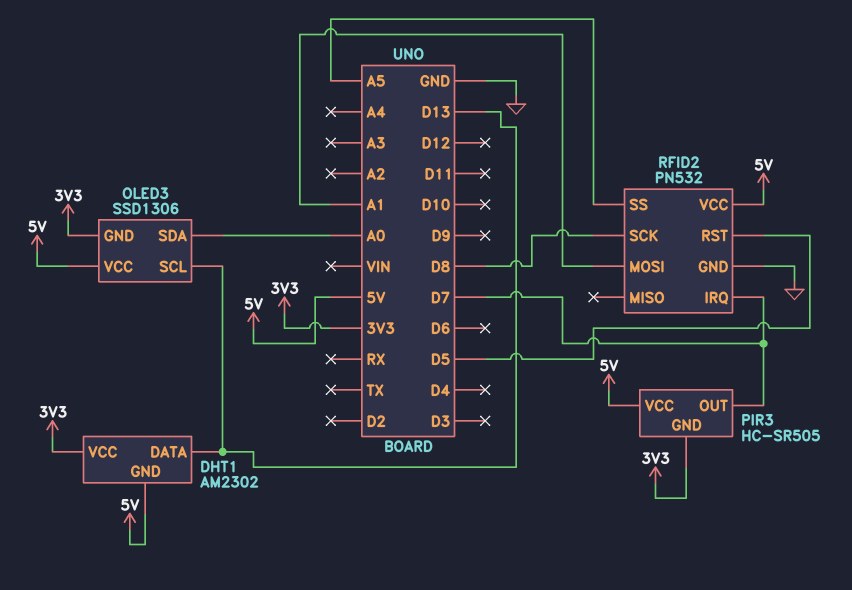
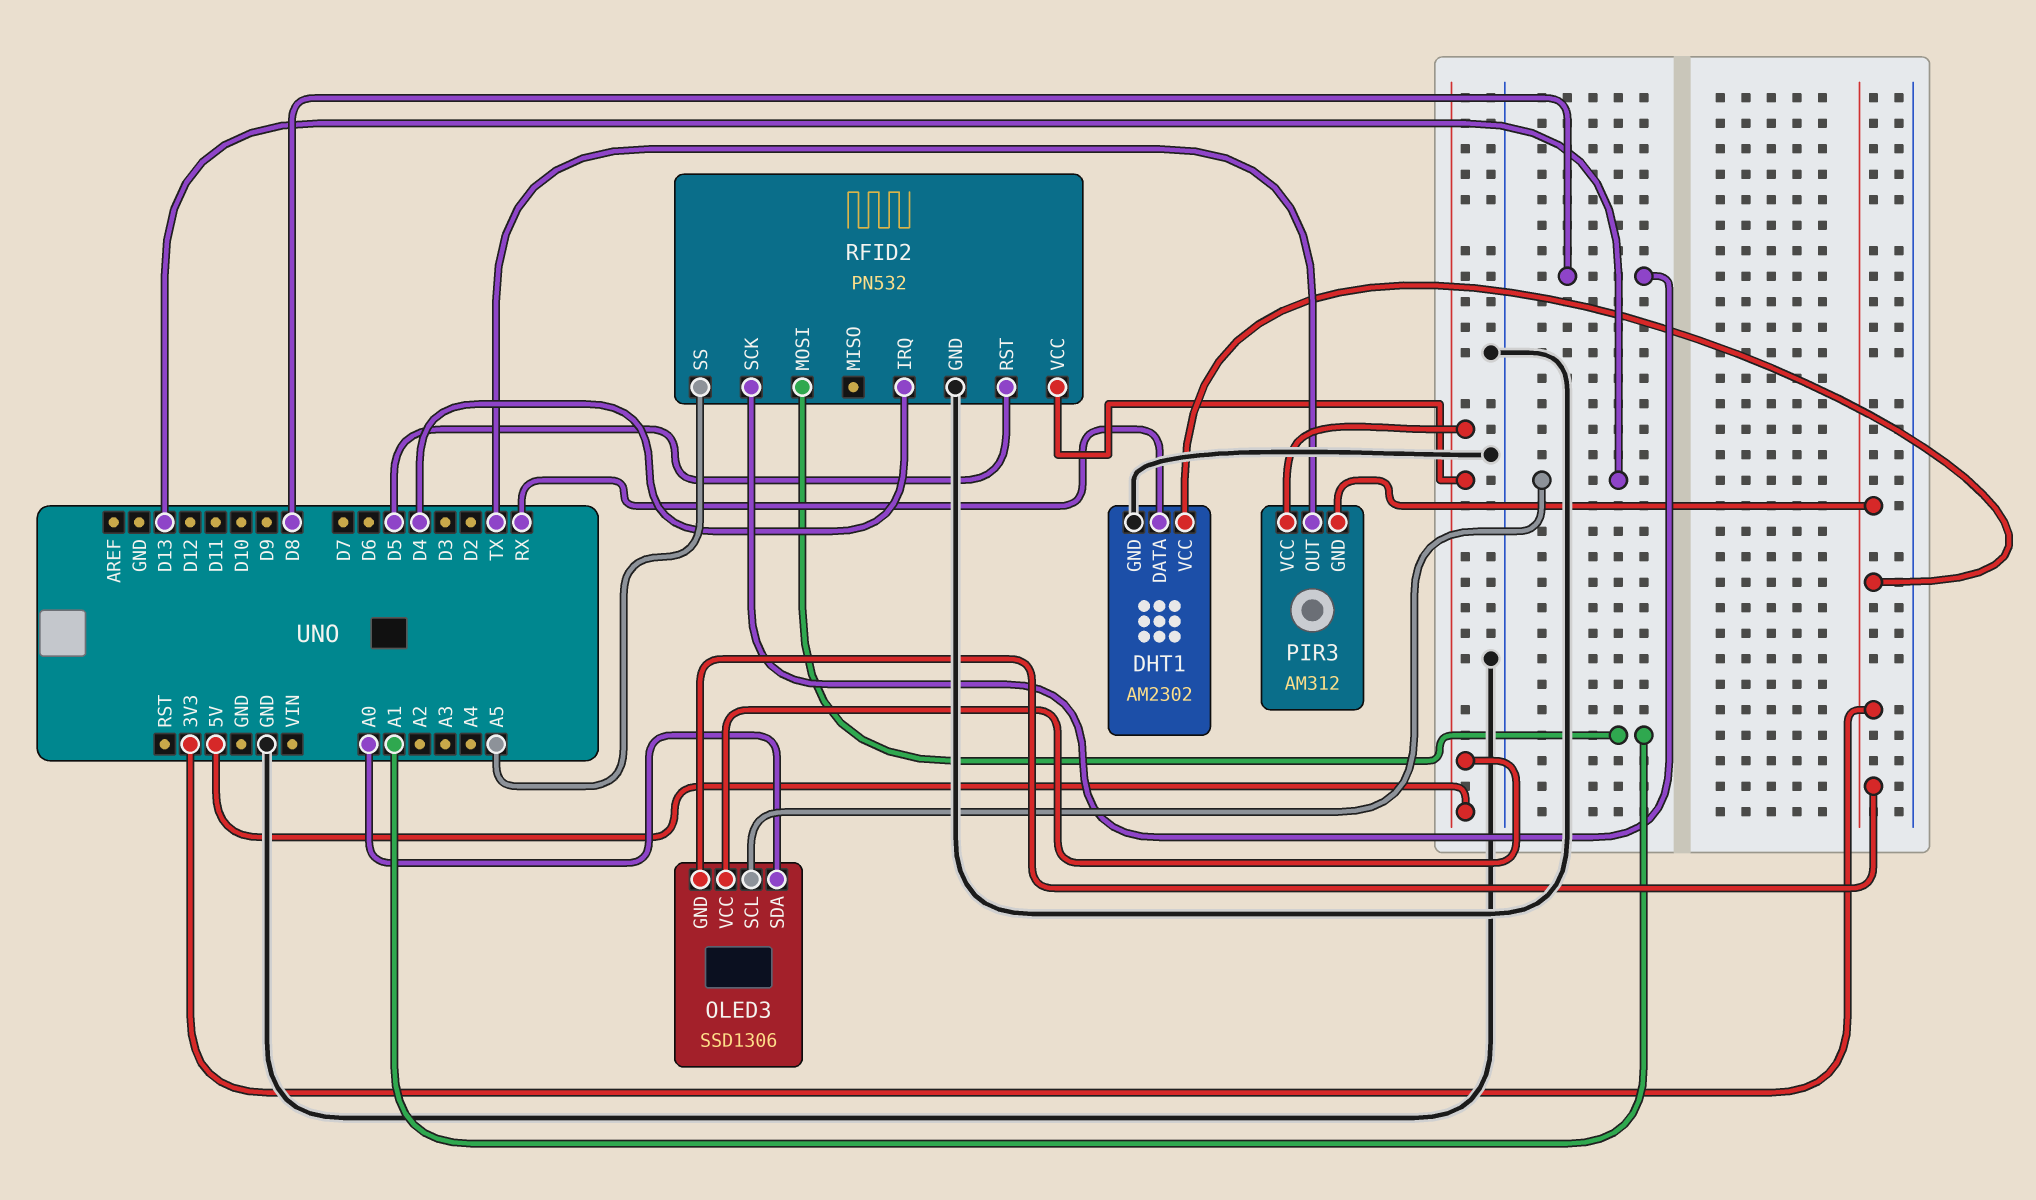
DHT1 pin DATA: D13 -> RX
DHT1 pin GND: 5V -> GND
PIR3: HC-SR505 -> AM312
PIR3 pin OUT: D7 -> TX
RFID2 pin IRQ: D7 -> D4

